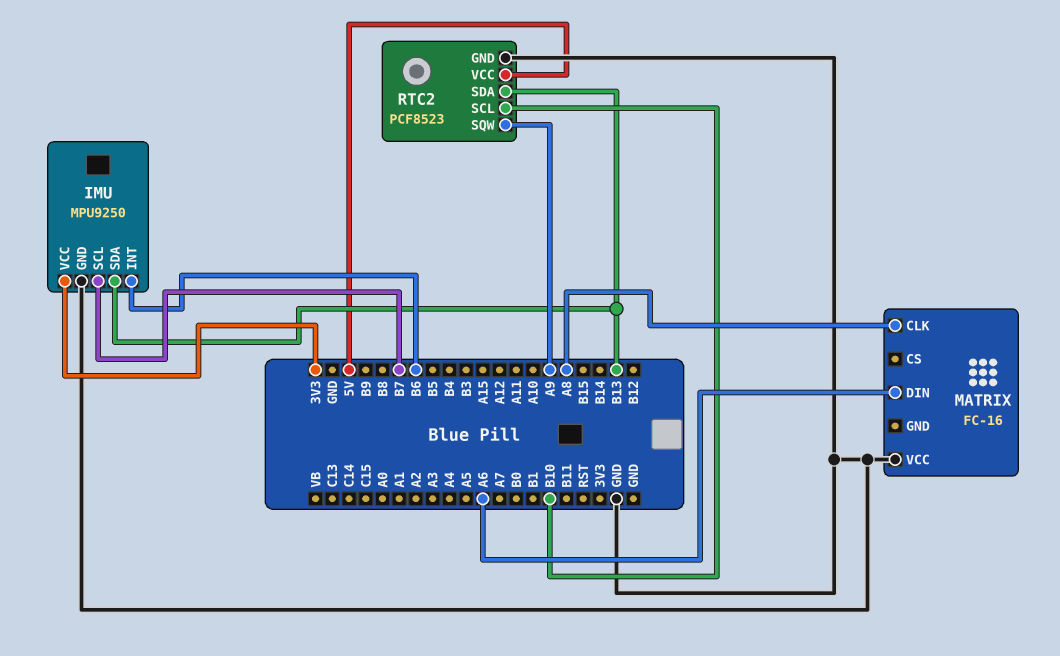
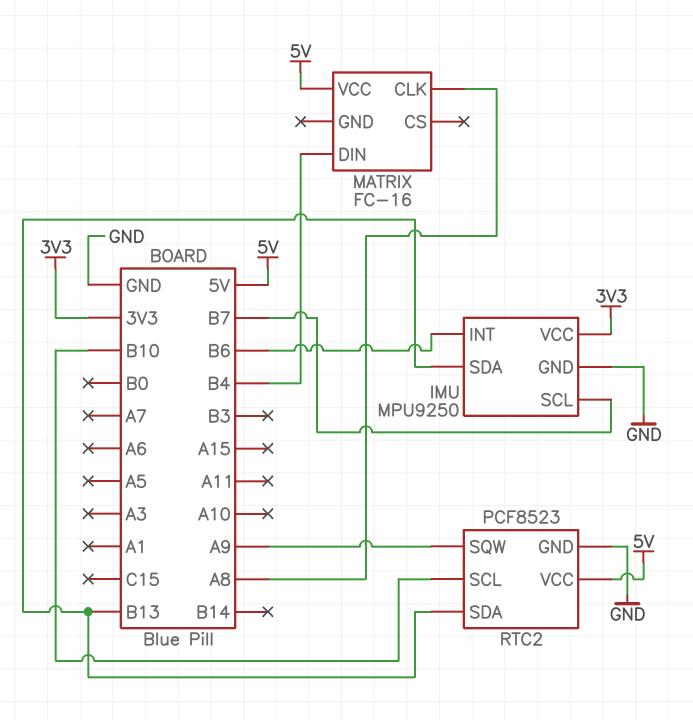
MATRIX pin DIN: A6 -> B4
MATRIX pin VCC: GND -> 5V

